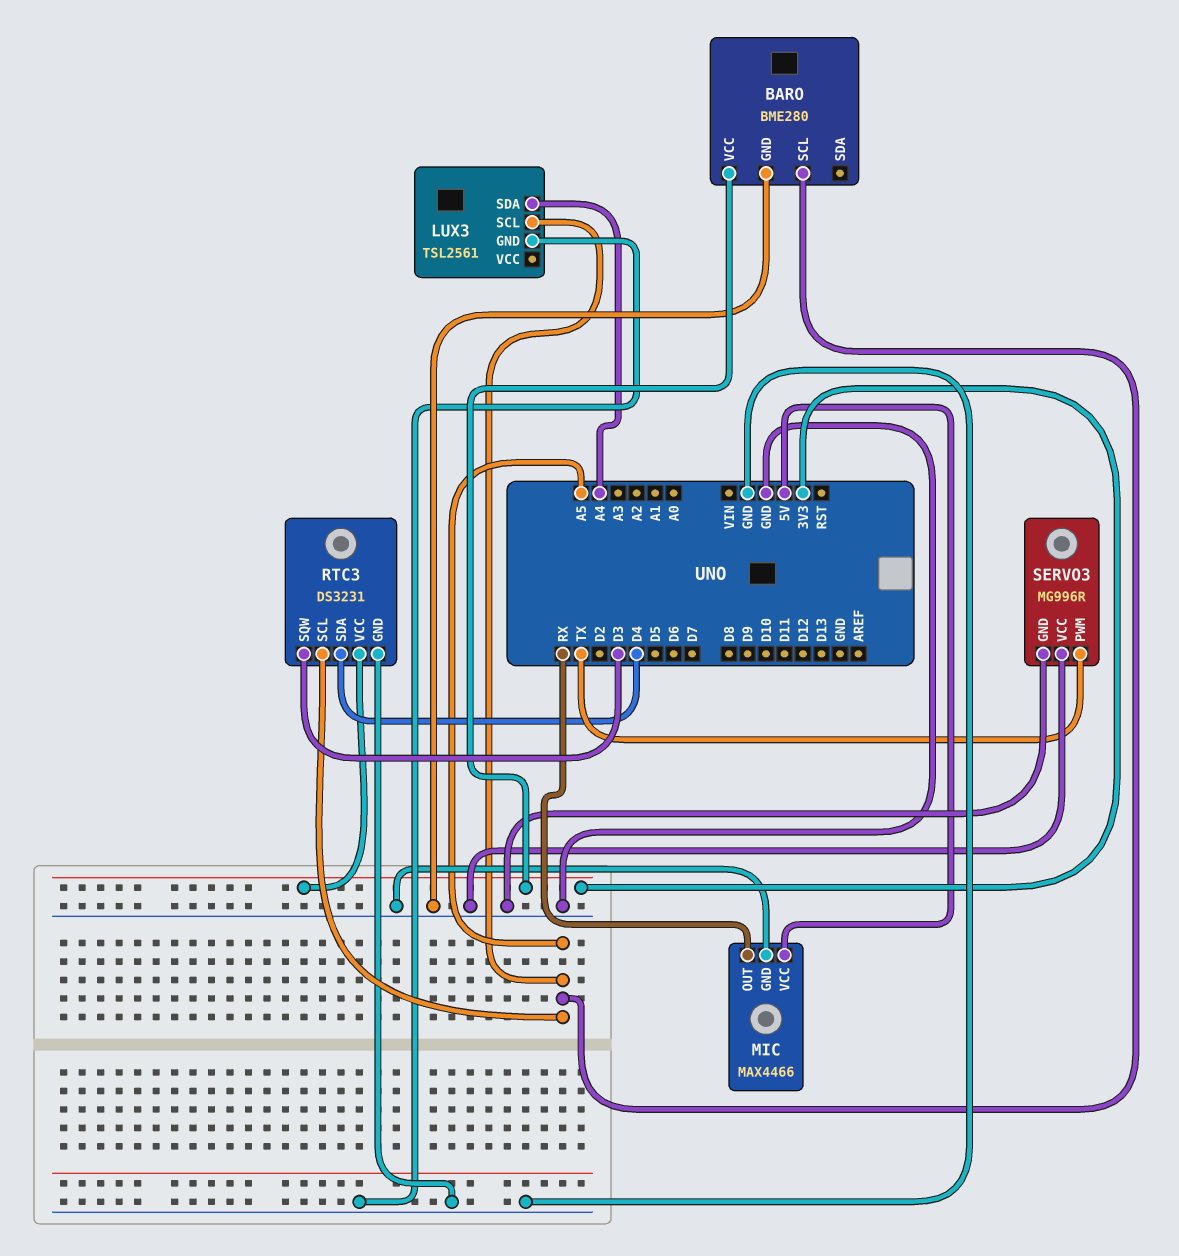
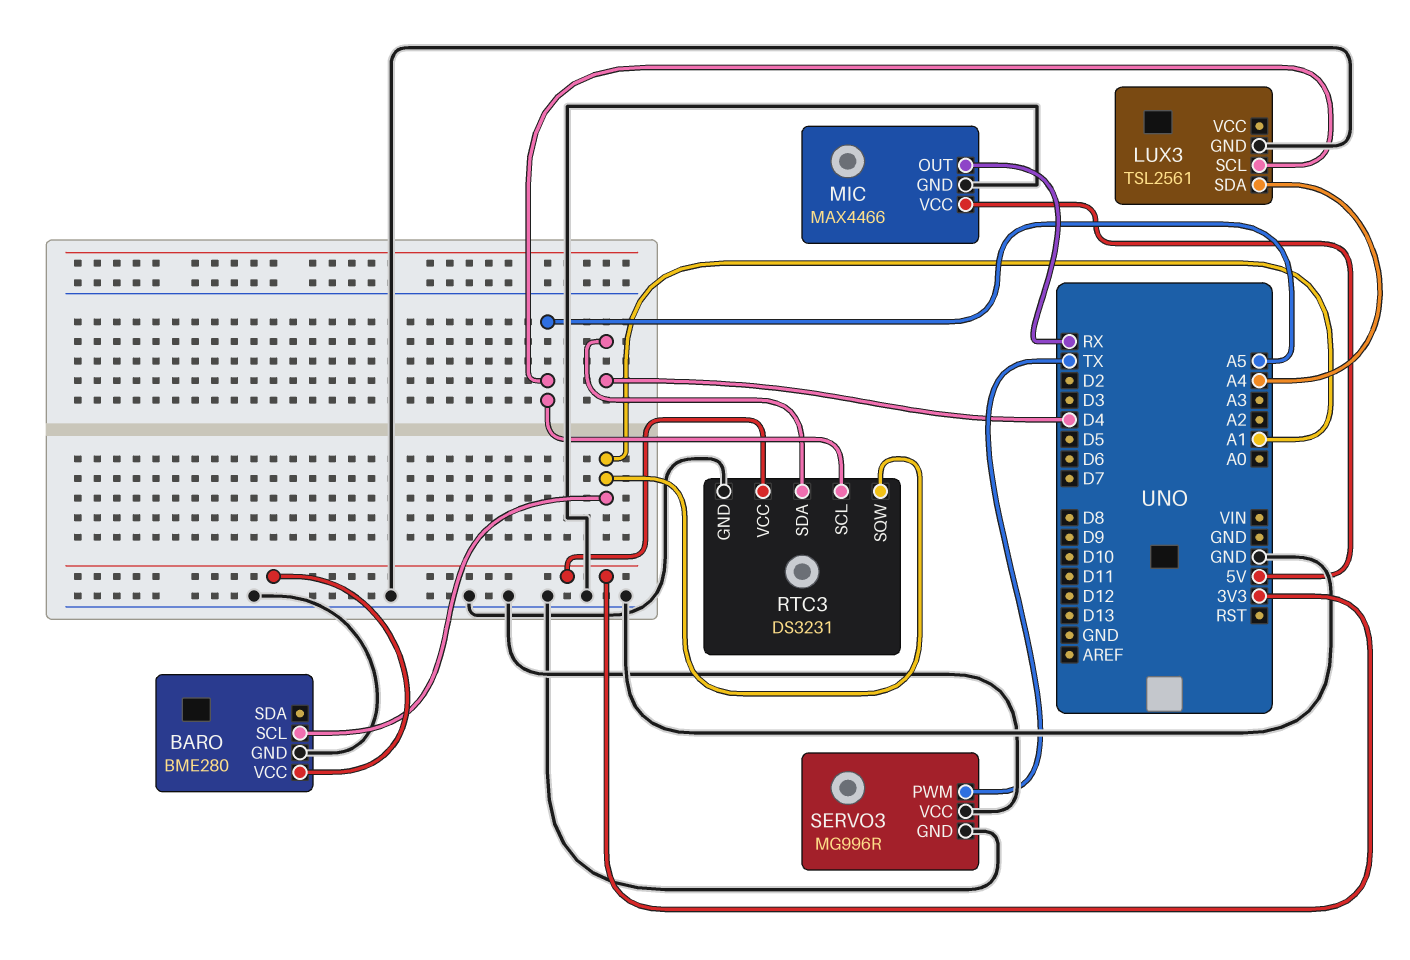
BARO pin SCL: A5 -> A1
RTC3 pin SQW: D3 -> A1

